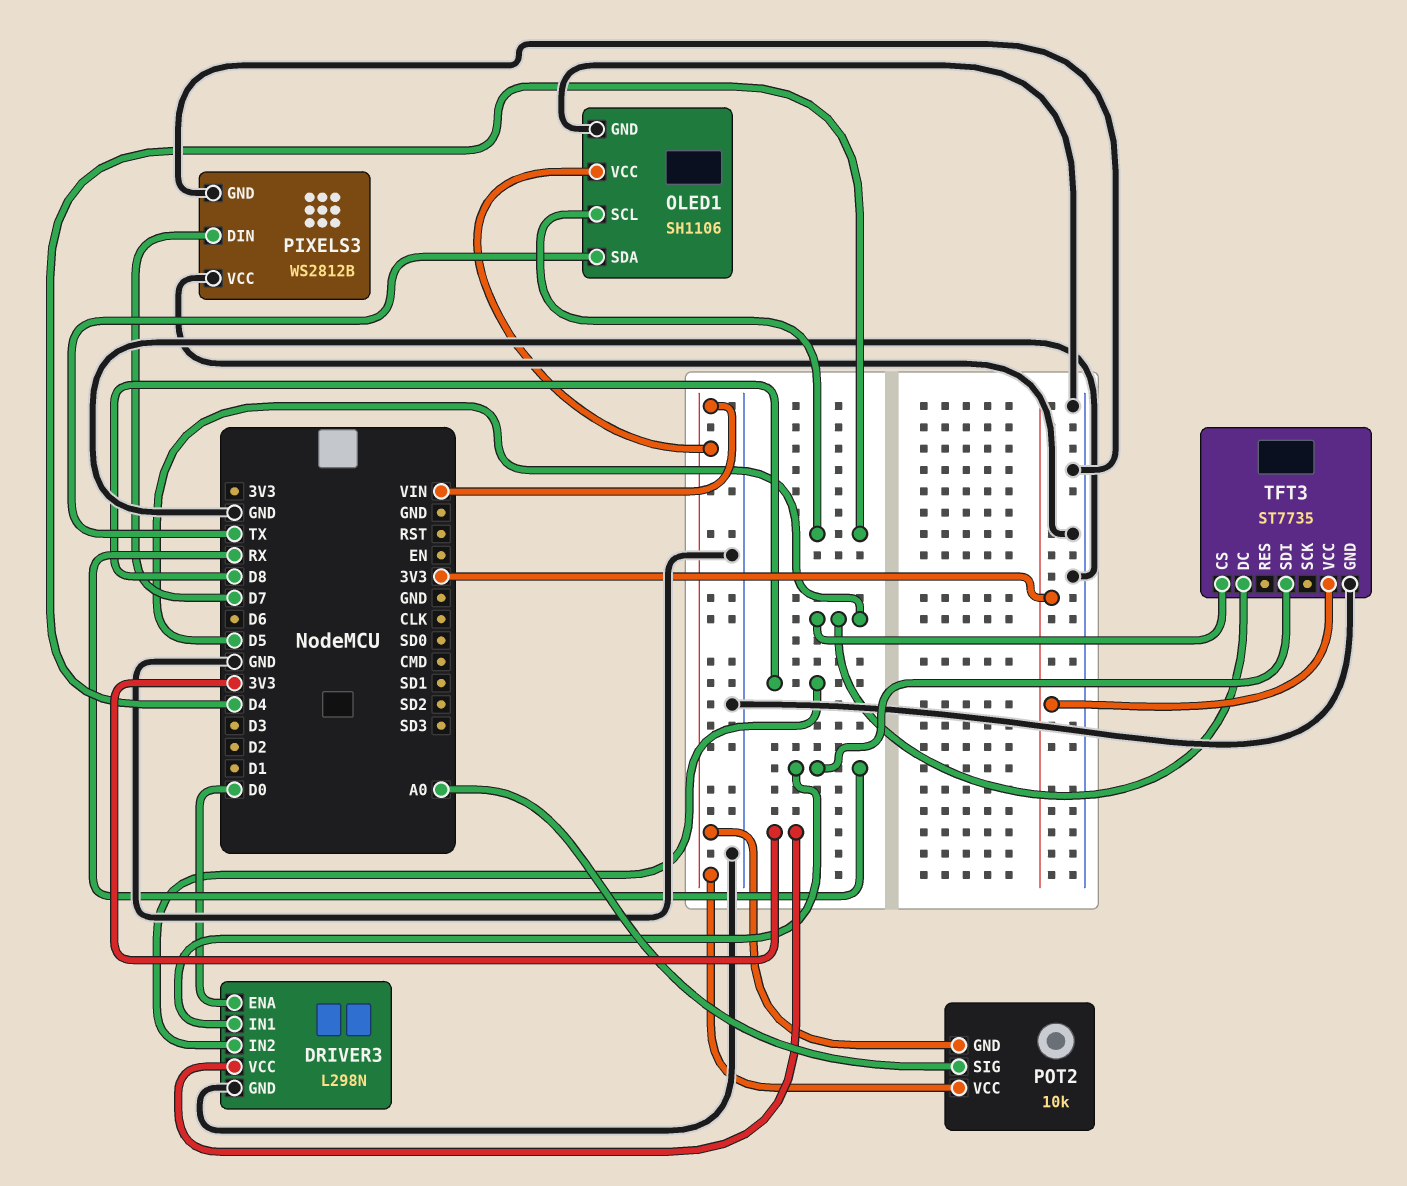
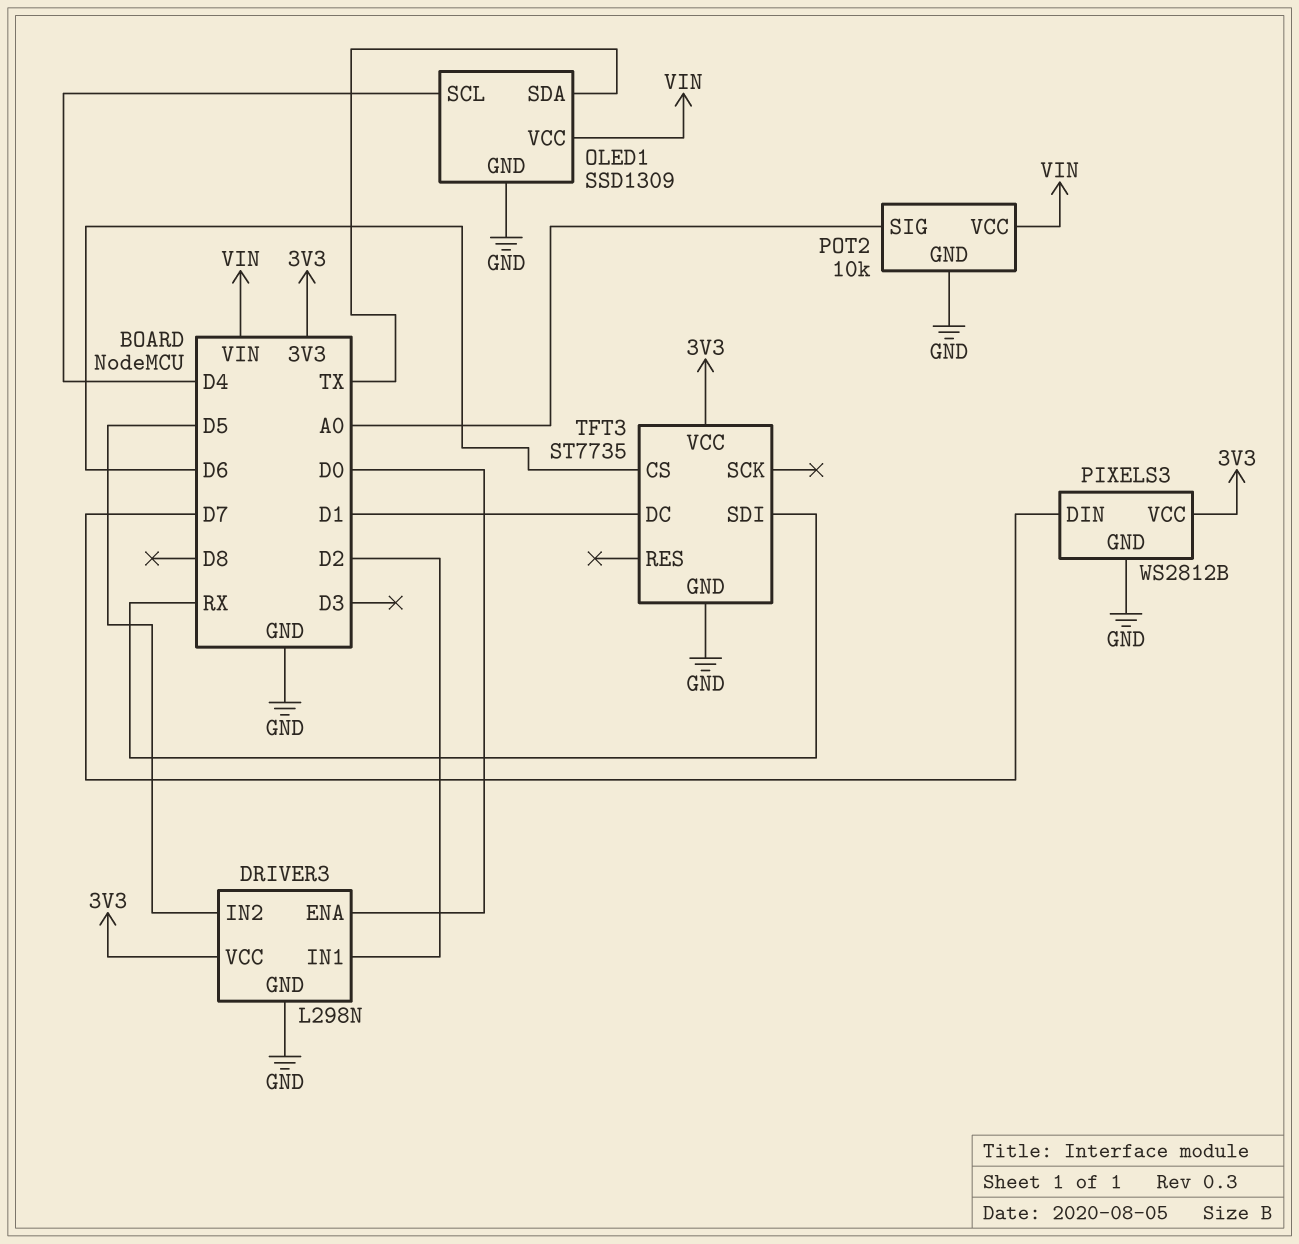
DRIVER3 pin IN1: RX -> D2
DRIVER3 pin IN2: D8 -> D5
OLED1: SH1106 -> SSD1309
PIXELS3 pin VCC: GND -> 3V3
POT2 pin GND: VIN -> GND
TFT3 pin CS: D5 -> D6
TFT3 pin DC: D5 -> D1

